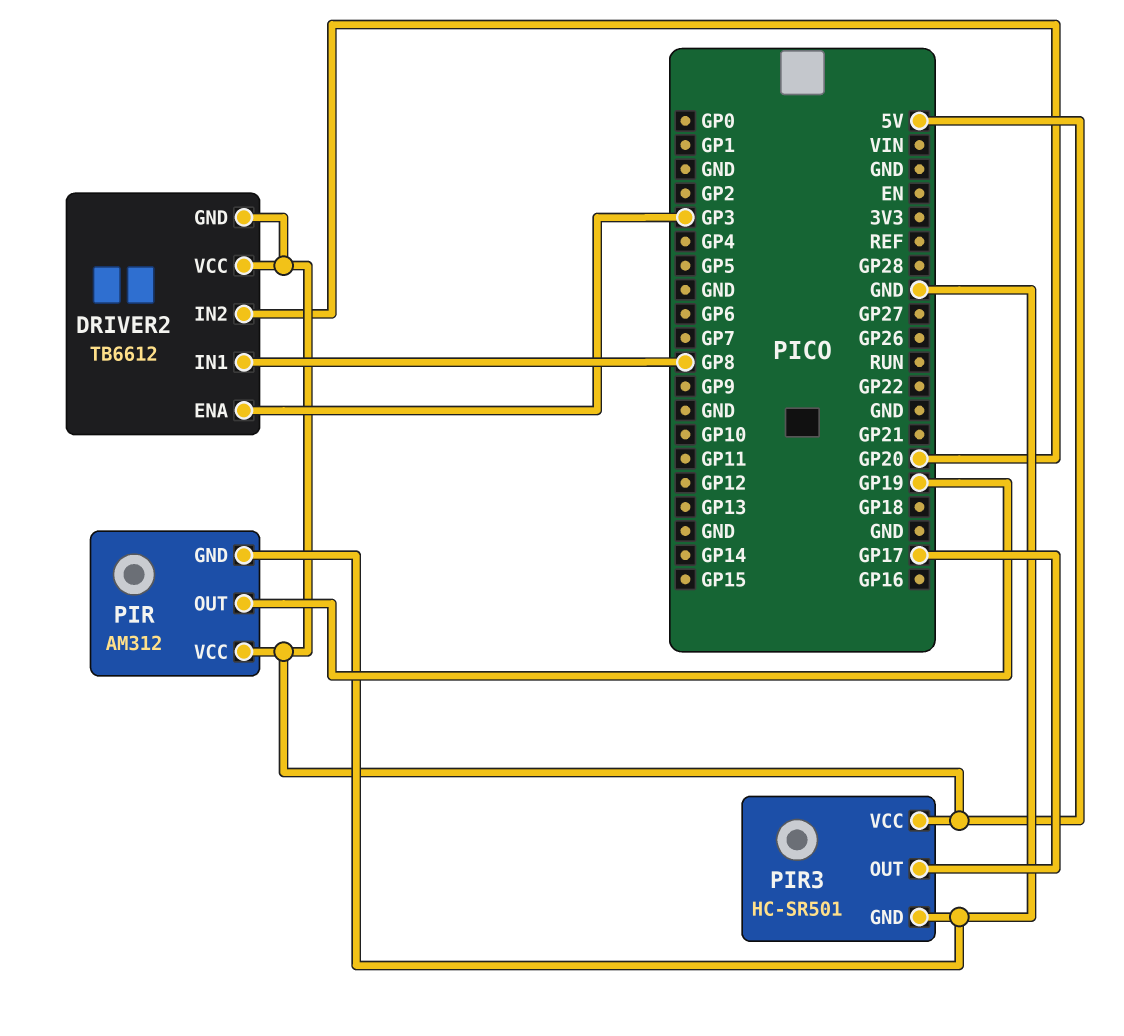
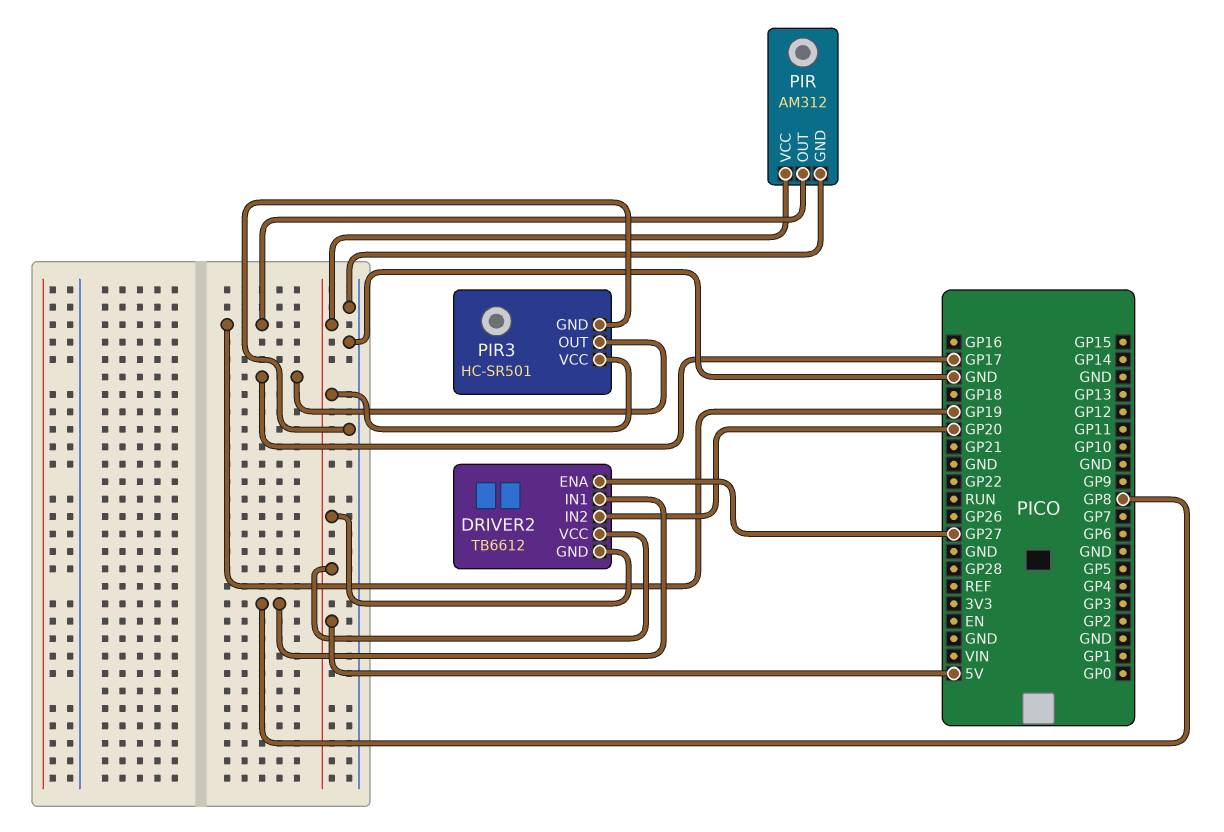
DRIVER2 pin ENA: GP3 -> GP27

